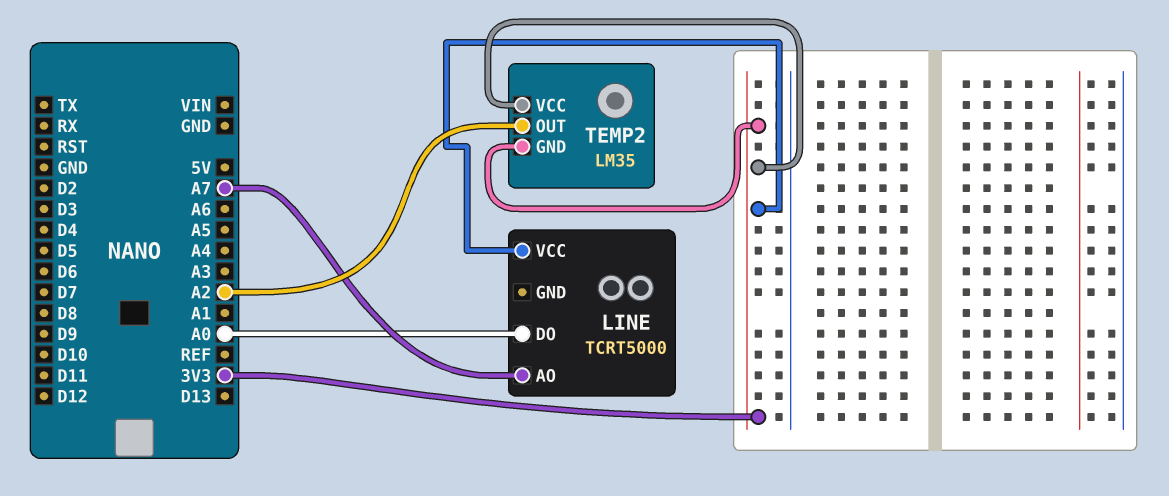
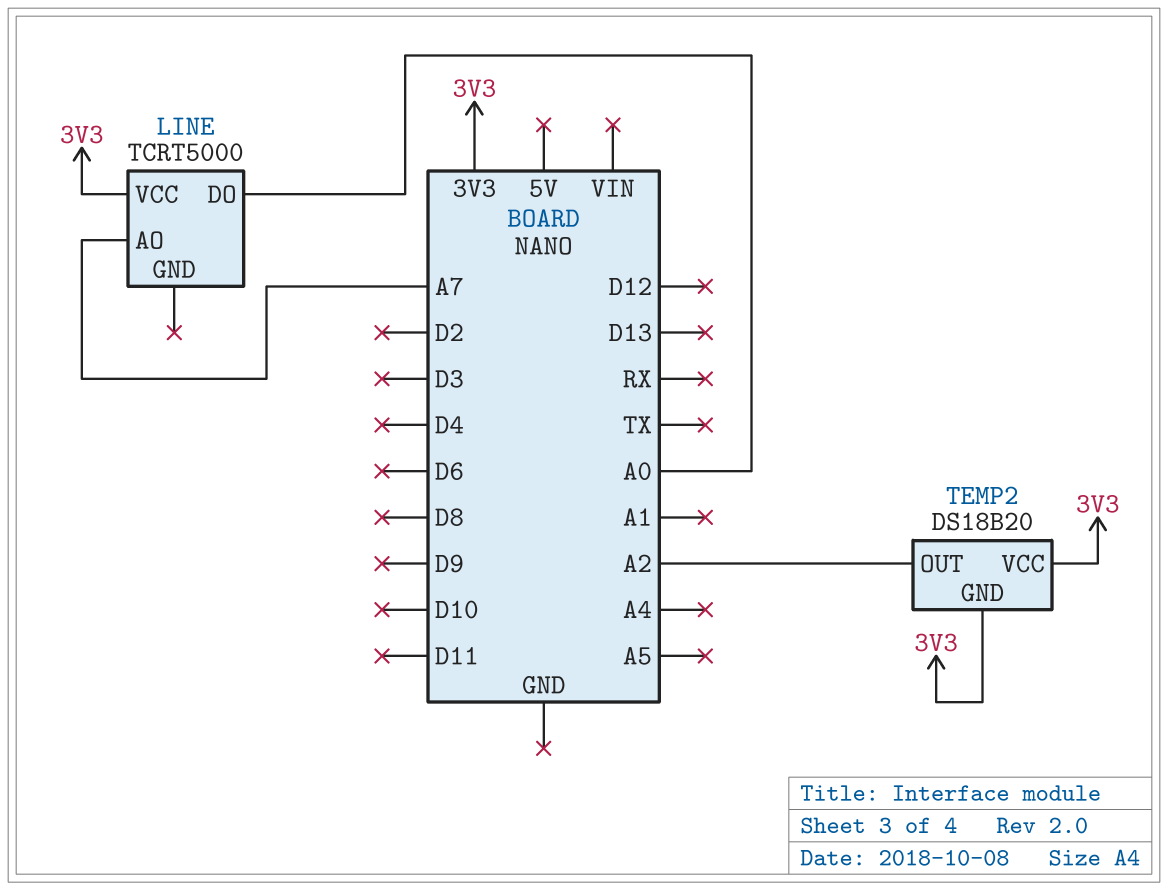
TEMP2: LM35 -> DS18B20

